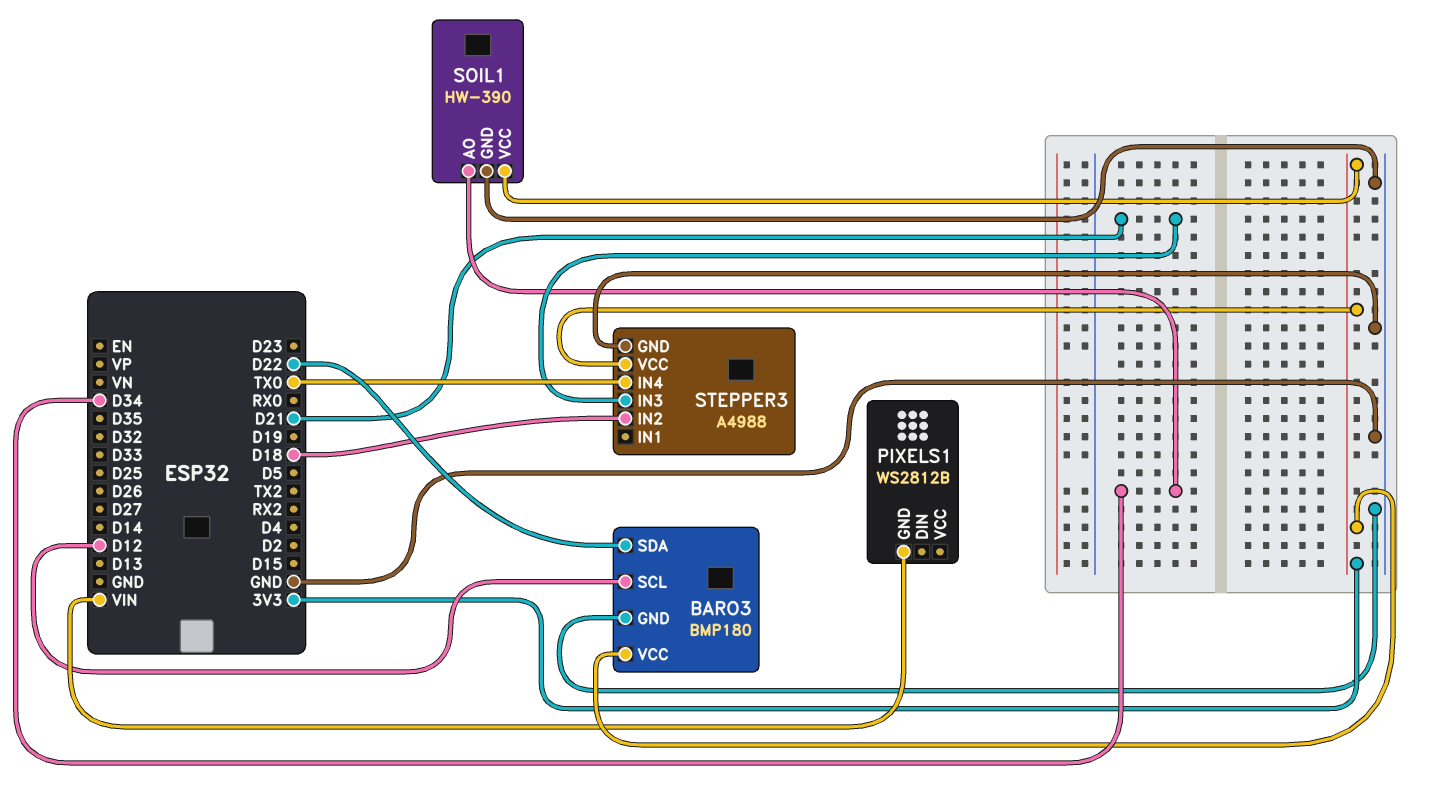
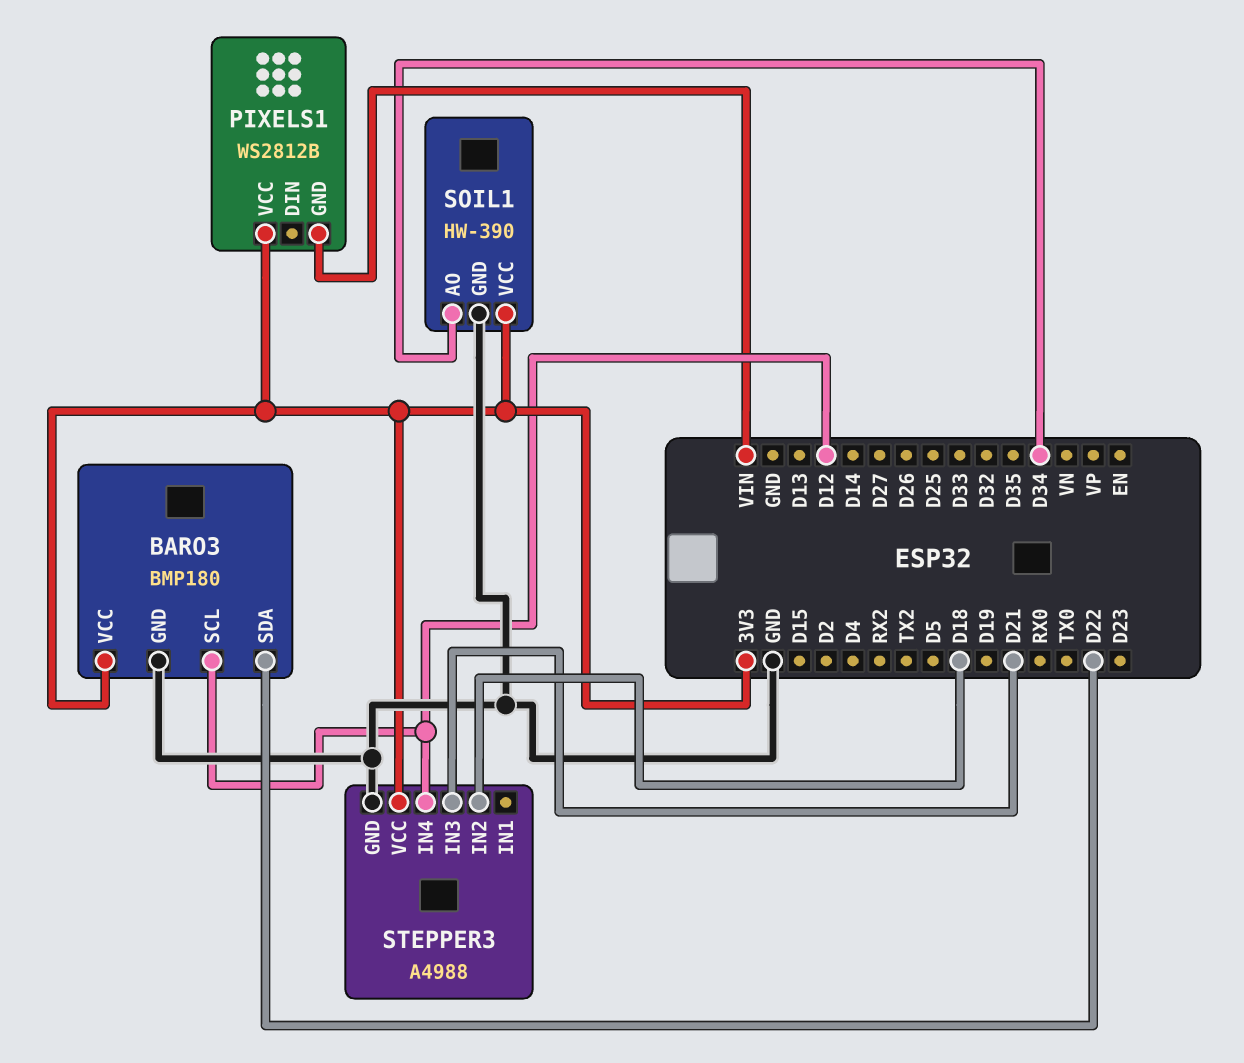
PIXELS1 pin VCC: none -> 3V3
STEPPER3 pin IN4: TX0 -> D12

